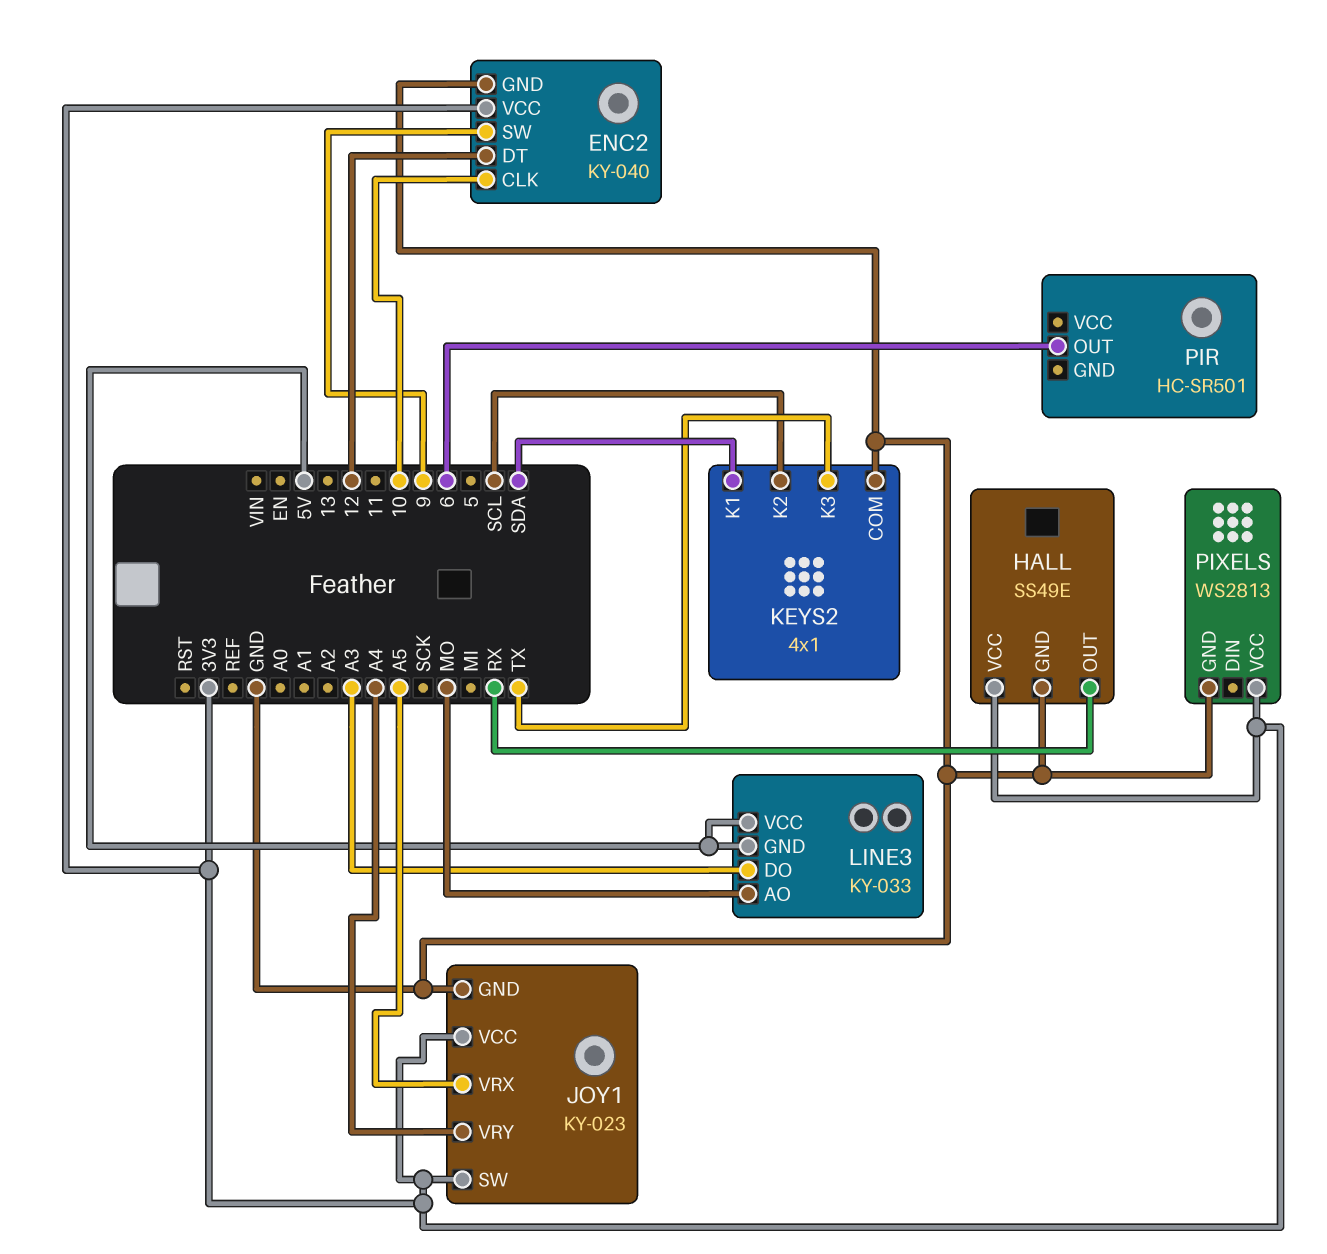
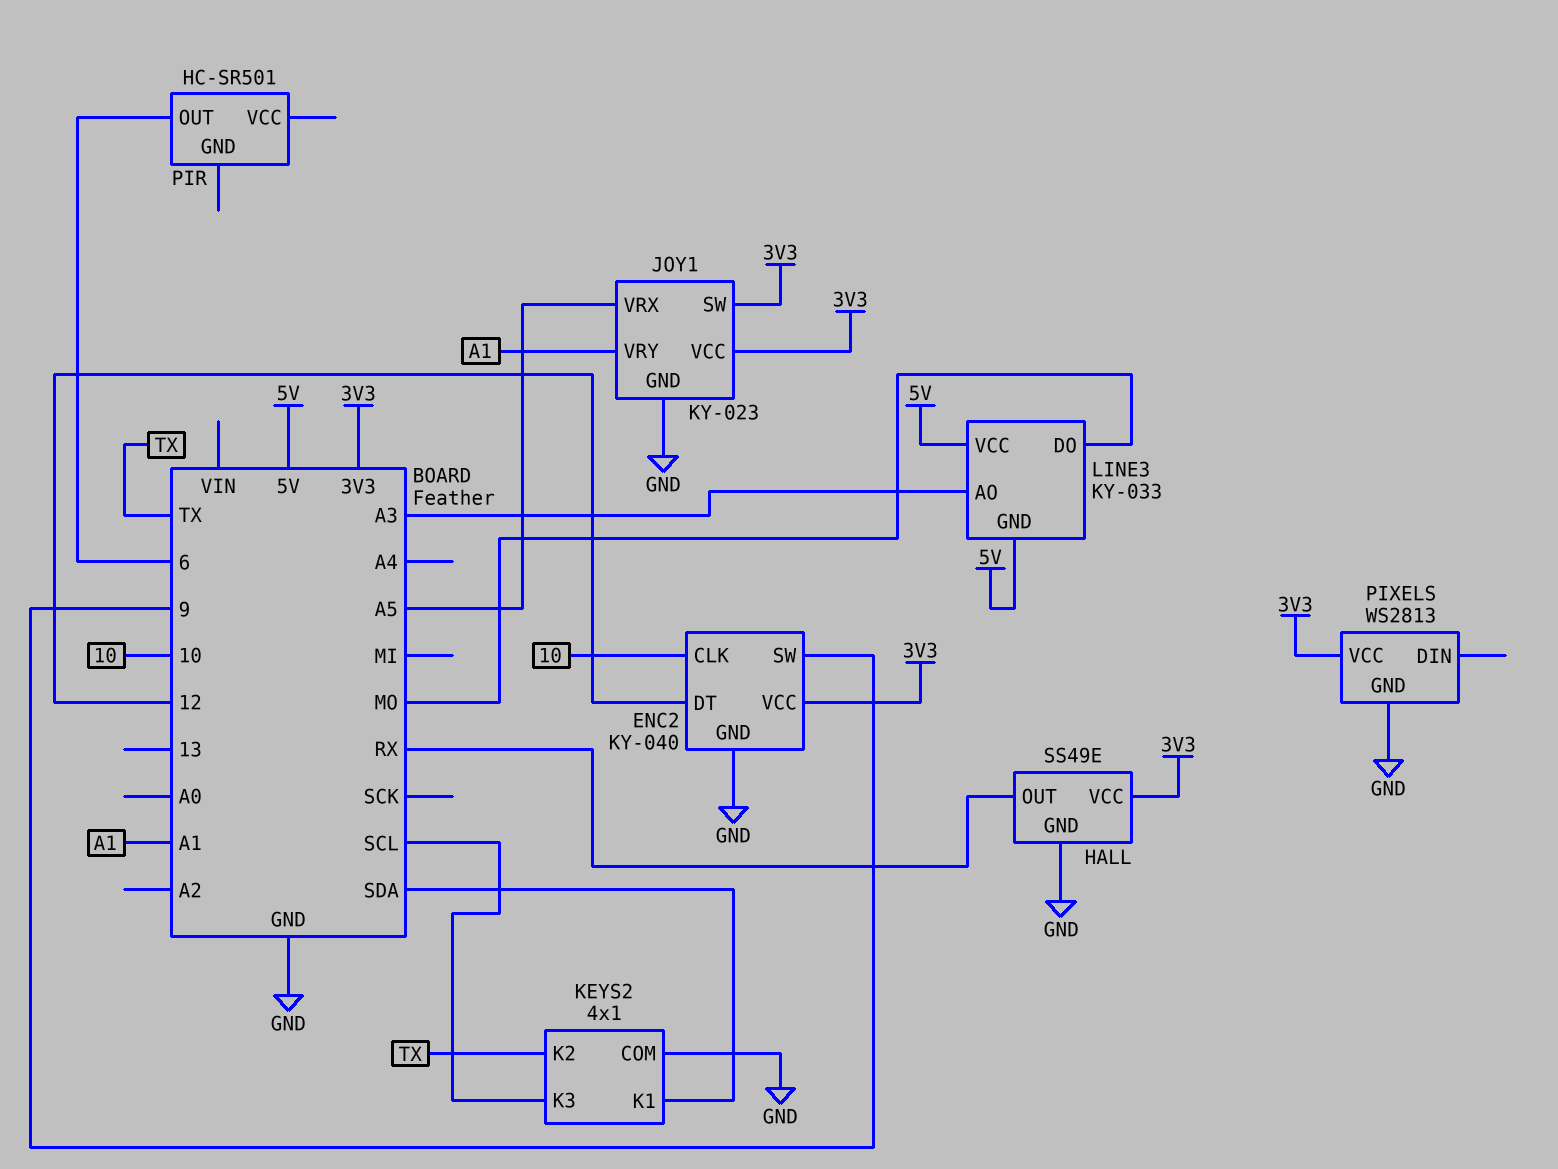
JOY1 pin VRY: A4 -> A1
KEYS2 pin K2: SCL -> TX
KEYS2 pin K3: TX -> SCL
LINE3 pin AO: MO -> A3
LINE3 pin DO: A3 -> MO

